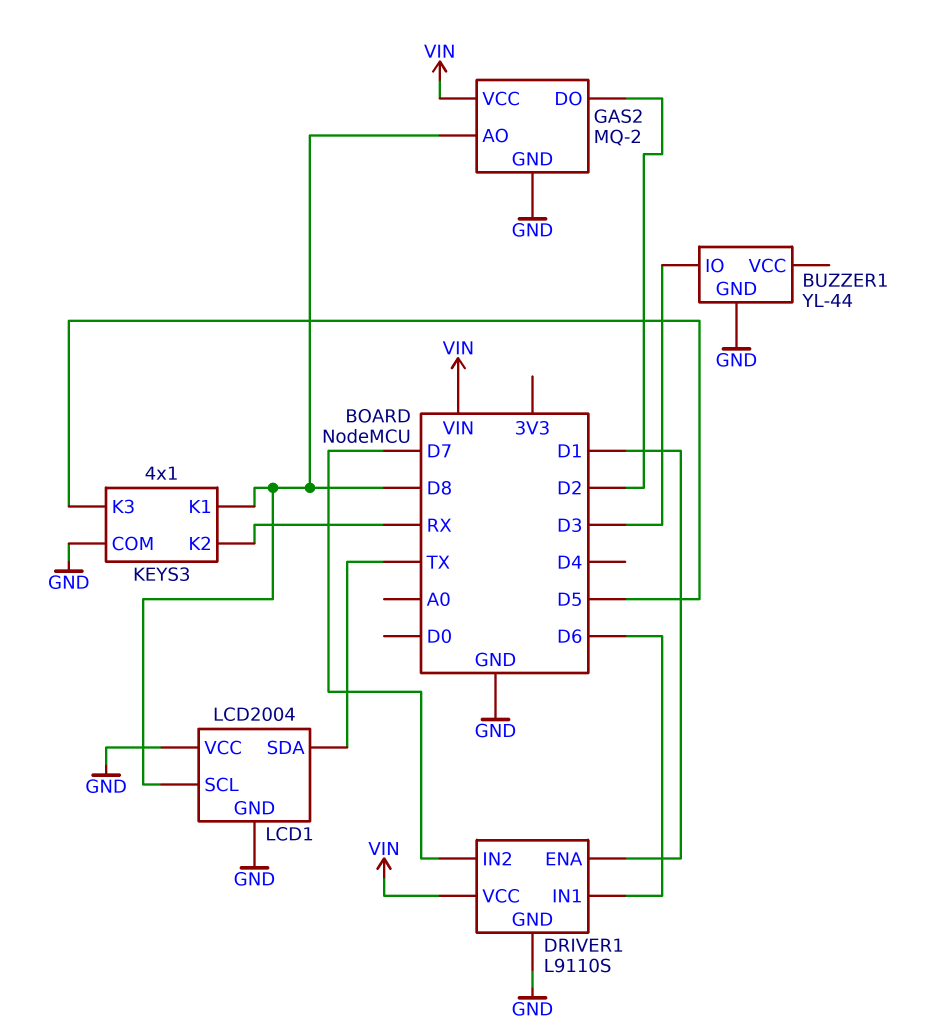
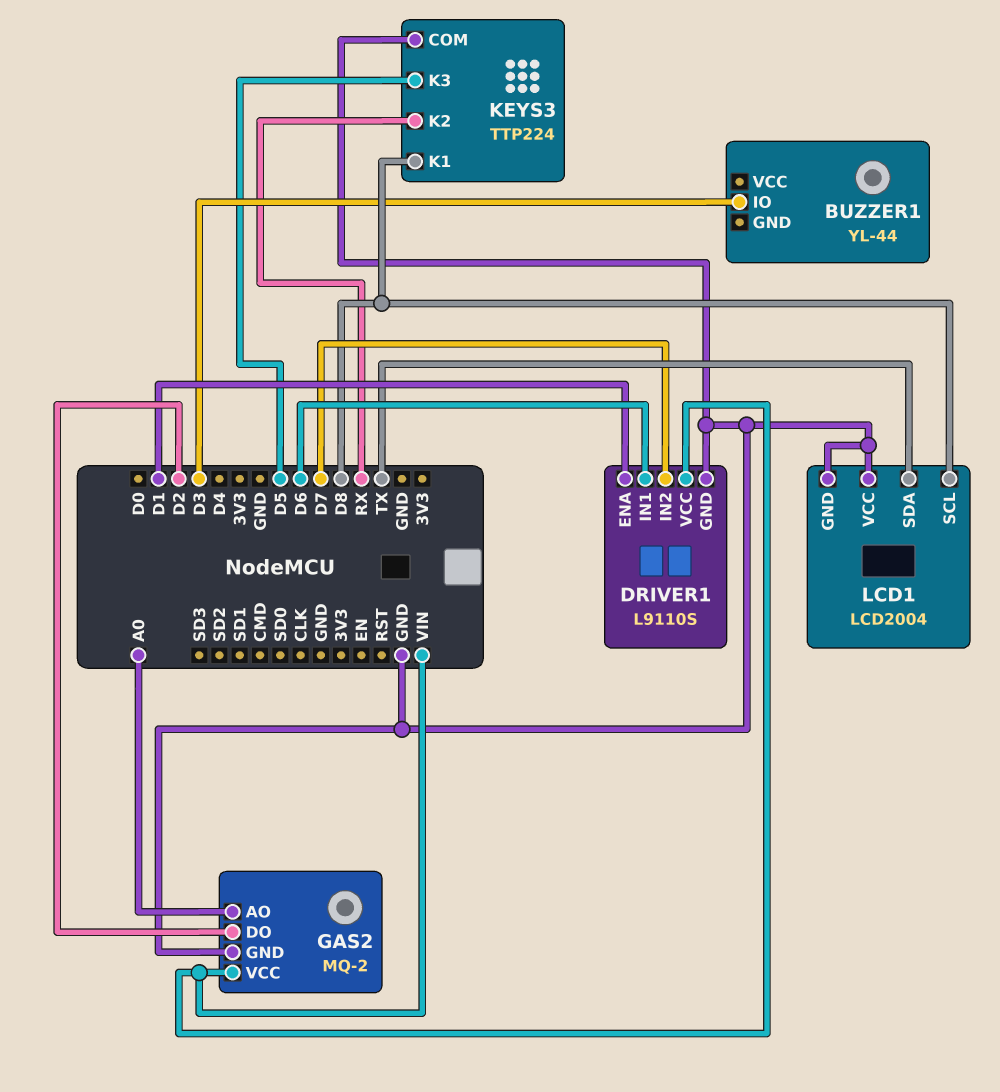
BUZZER1 pin GND: GND -> none
GAS2 pin AO: D8 -> A0
KEYS3: 4x1 -> TTP224

